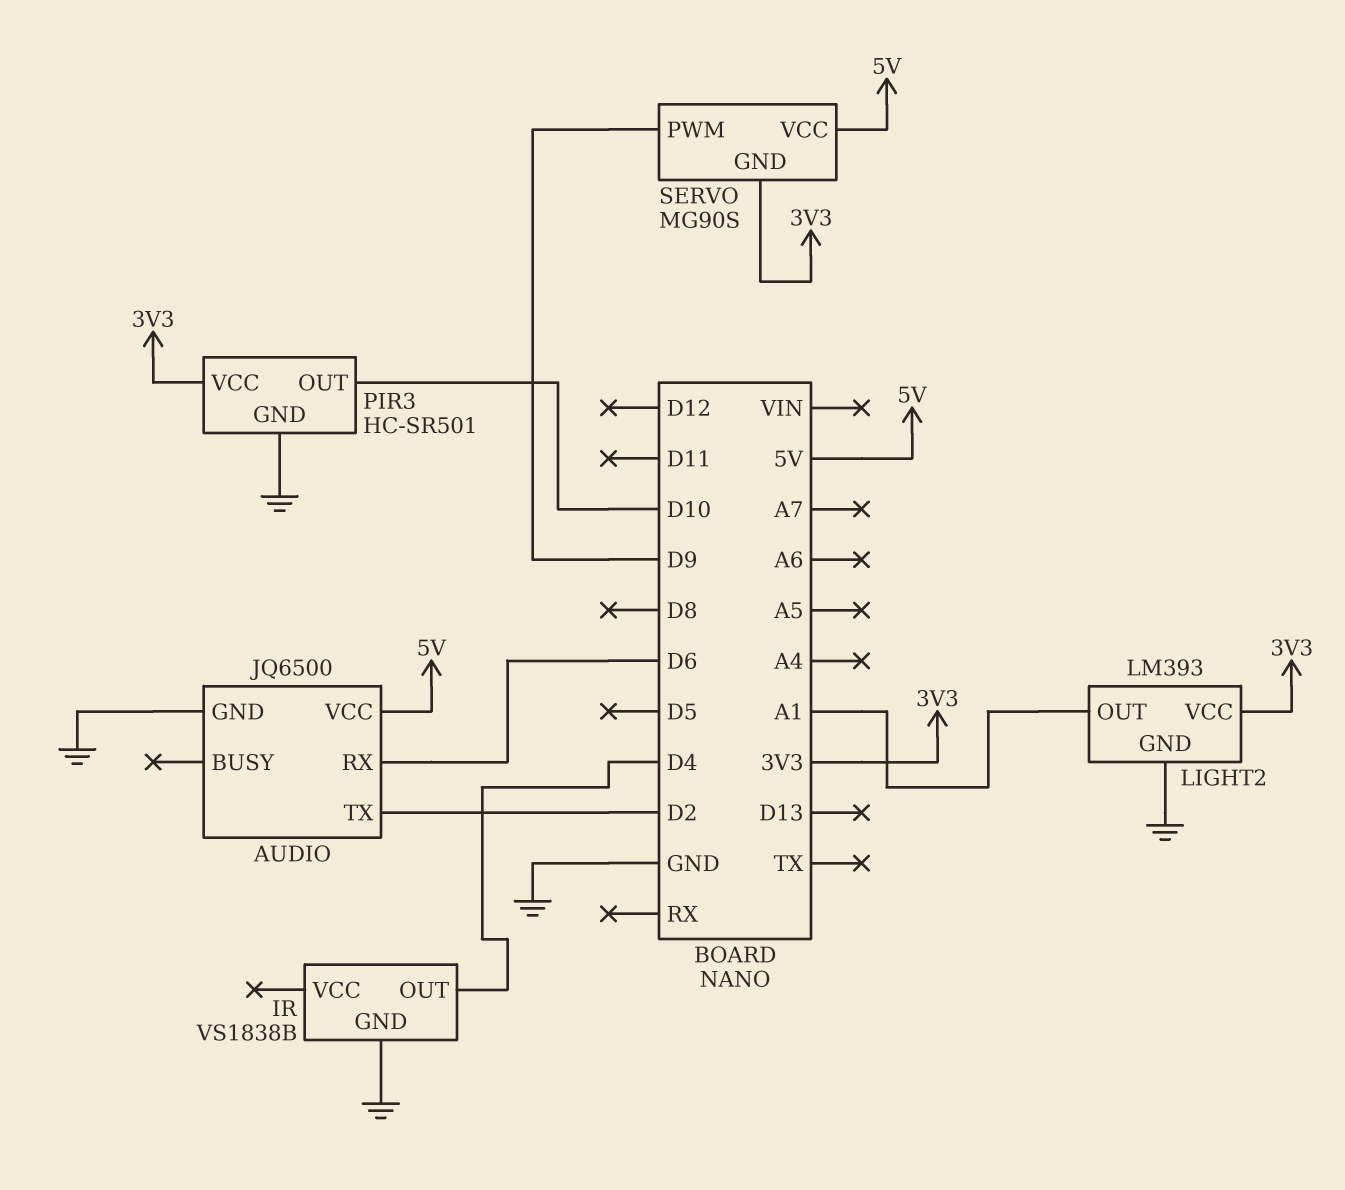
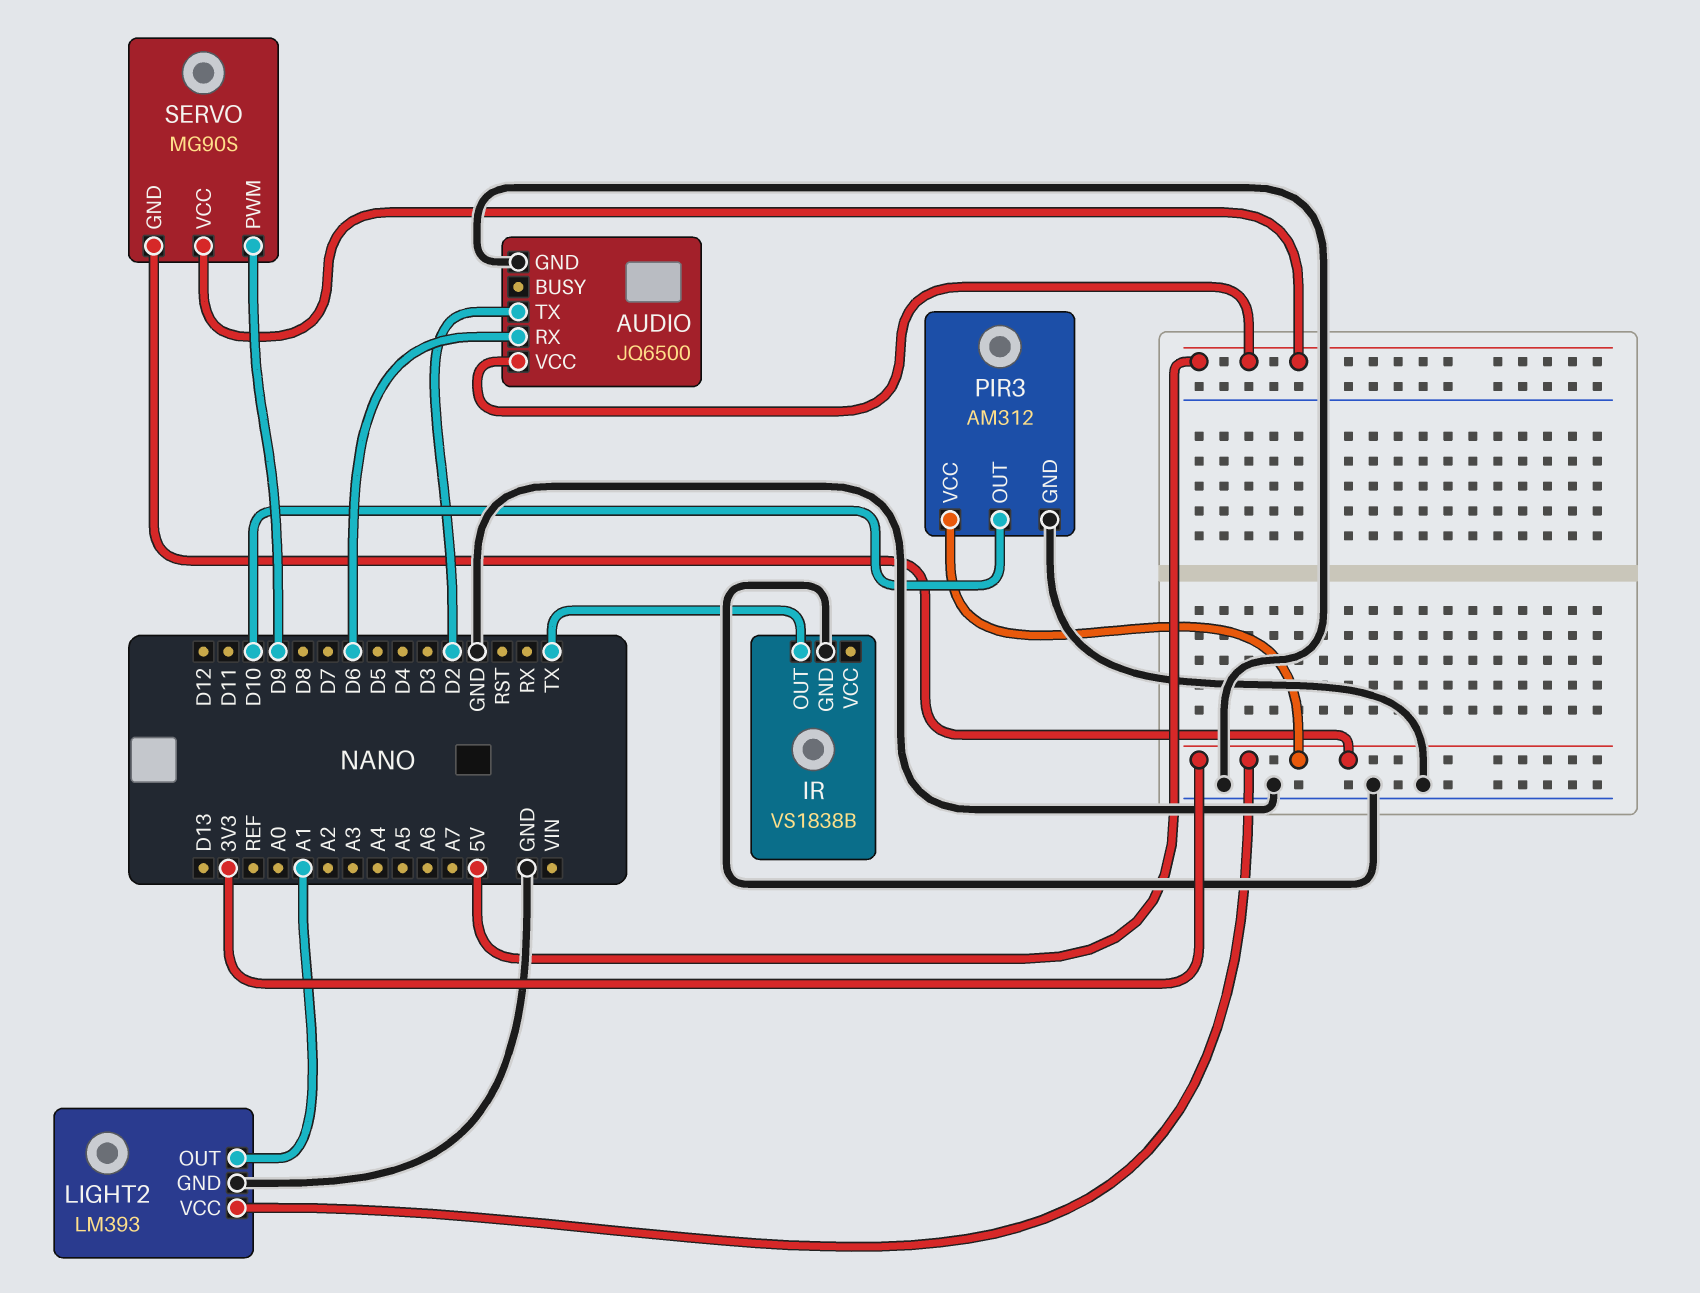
IR pin OUT: D4 -> TX
PIR3: HC-SR501 -> AM312

